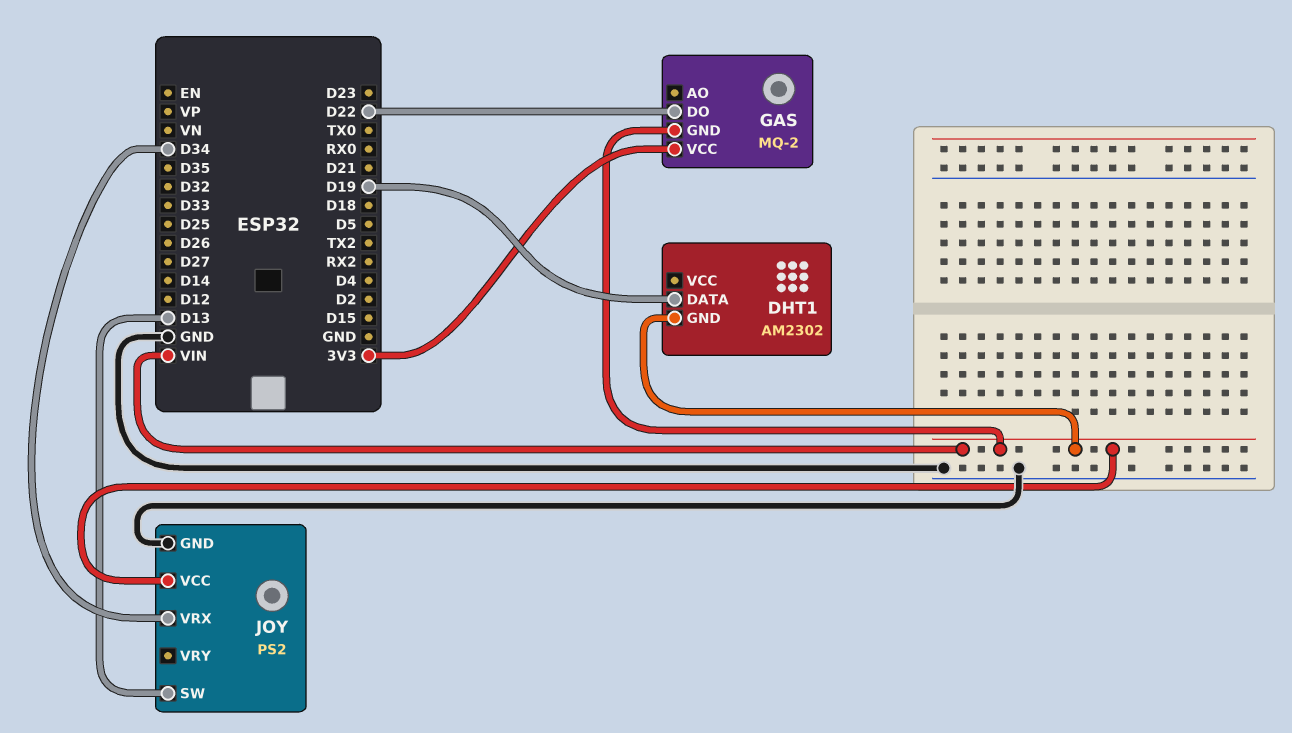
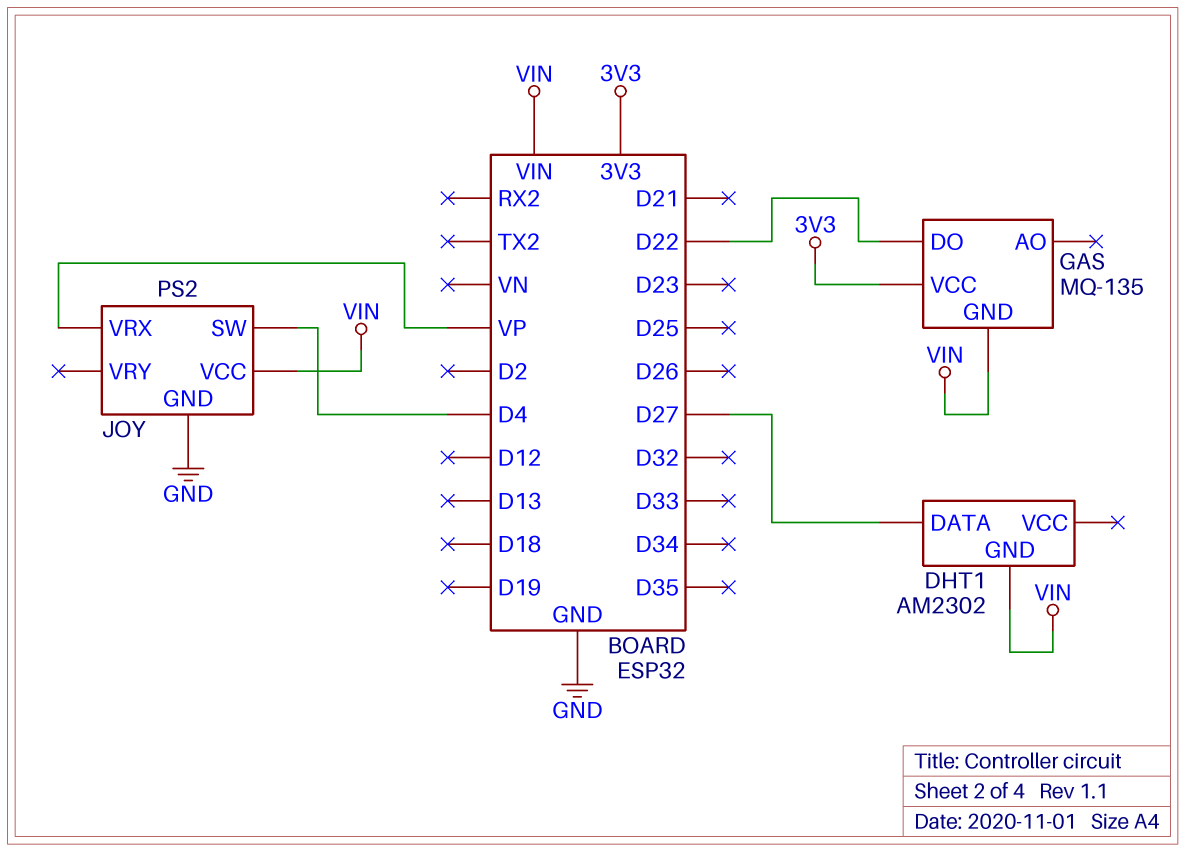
DHT1 pin DATA: D19 -> D27
GAS: MQ-2 -> MQ-135
JOY pin SW: D13 -> D4
JOY pin VRX: D34 -> VP

